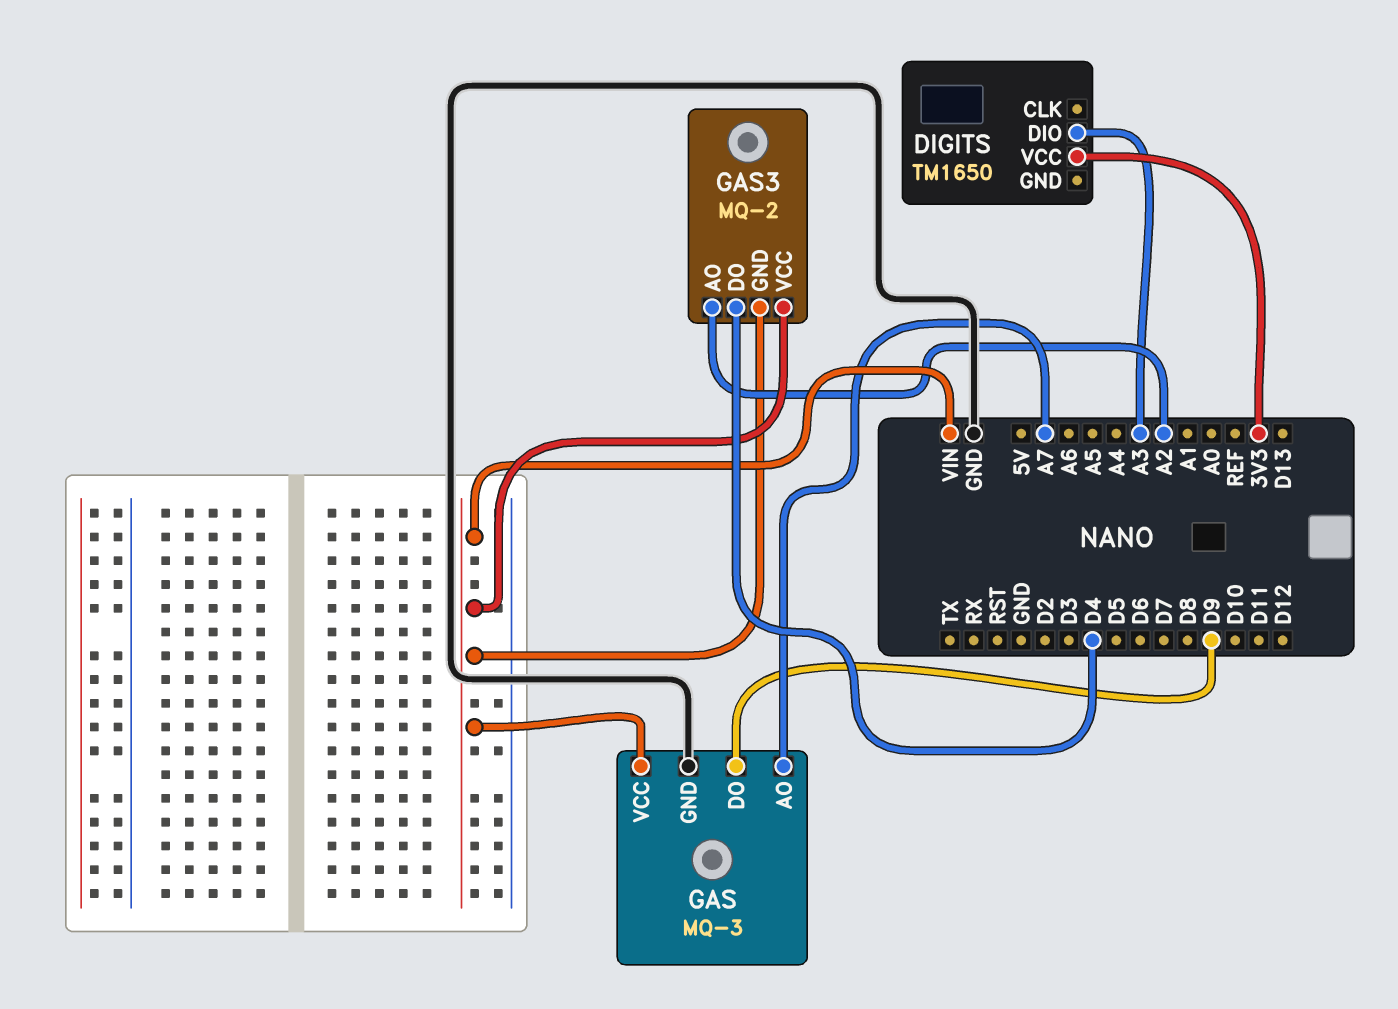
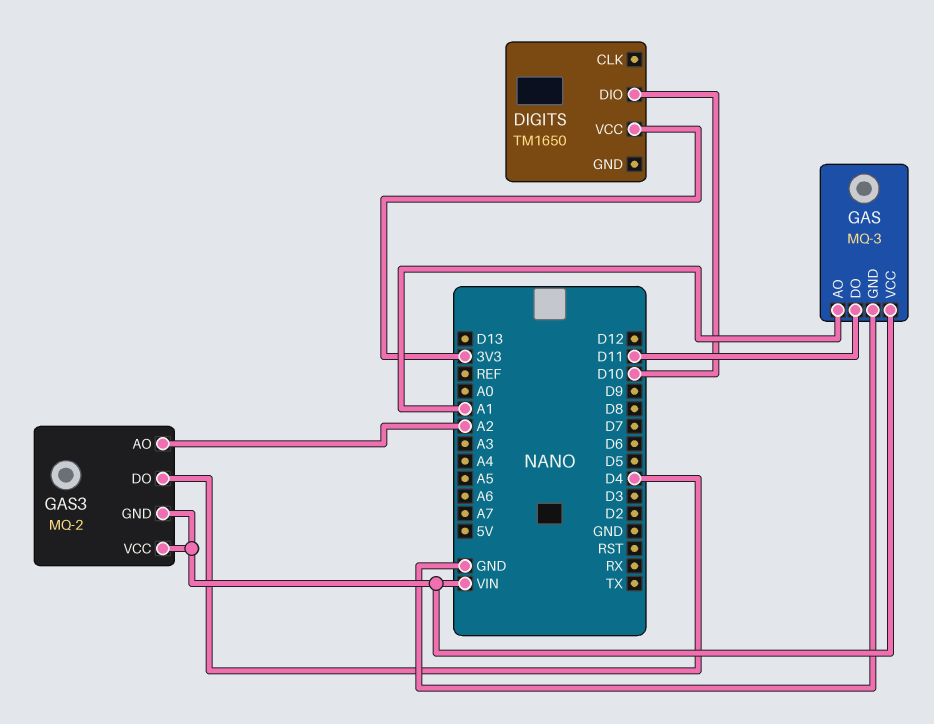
DIGITS pin DIO: A3 -> D10
GAS pin AO: A7 -> A1
GAS pin DO: D9 -> D11

